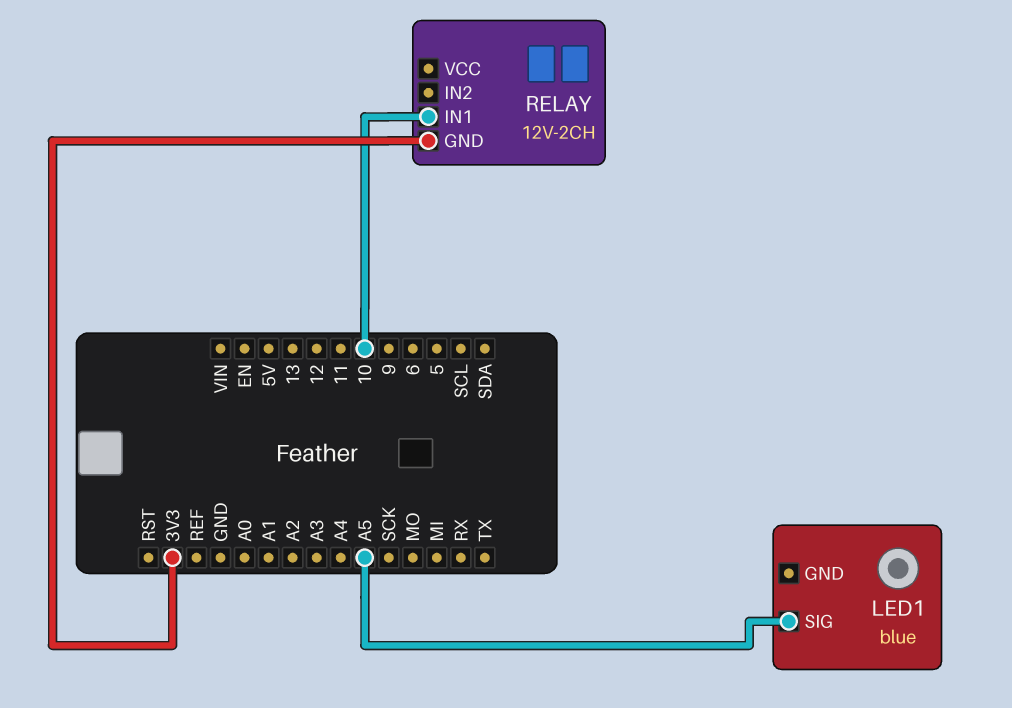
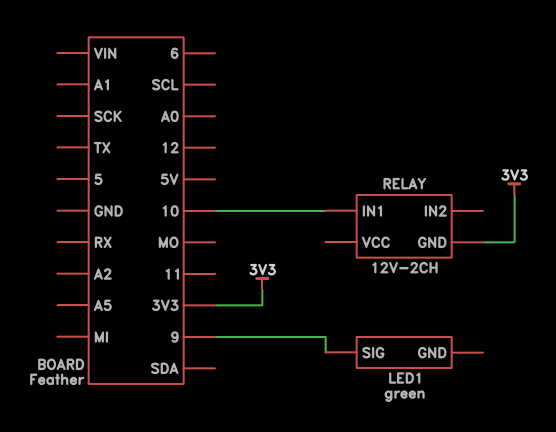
LED1: blue -> green
LED1 pin SIG: A5 -> 9

